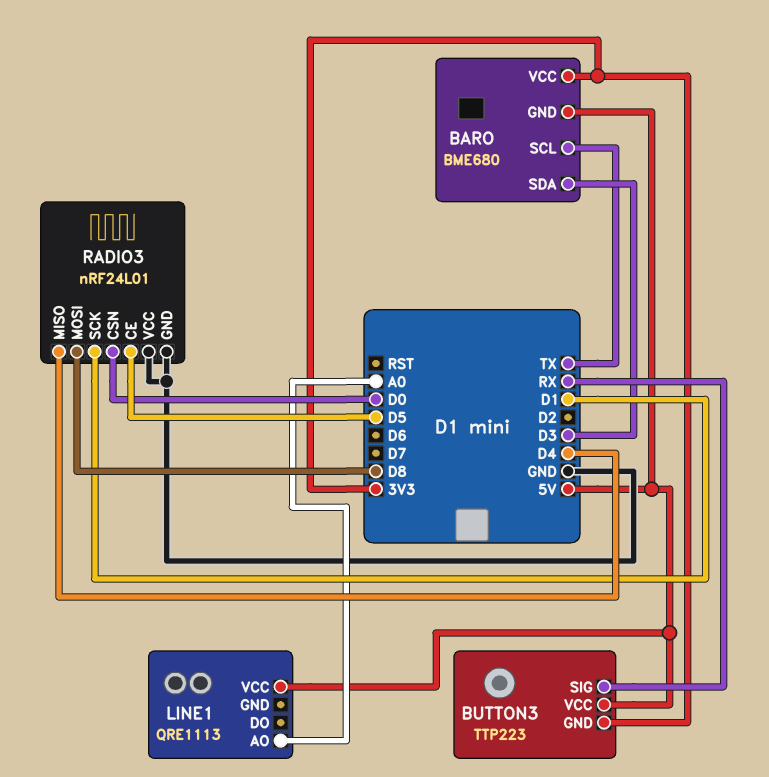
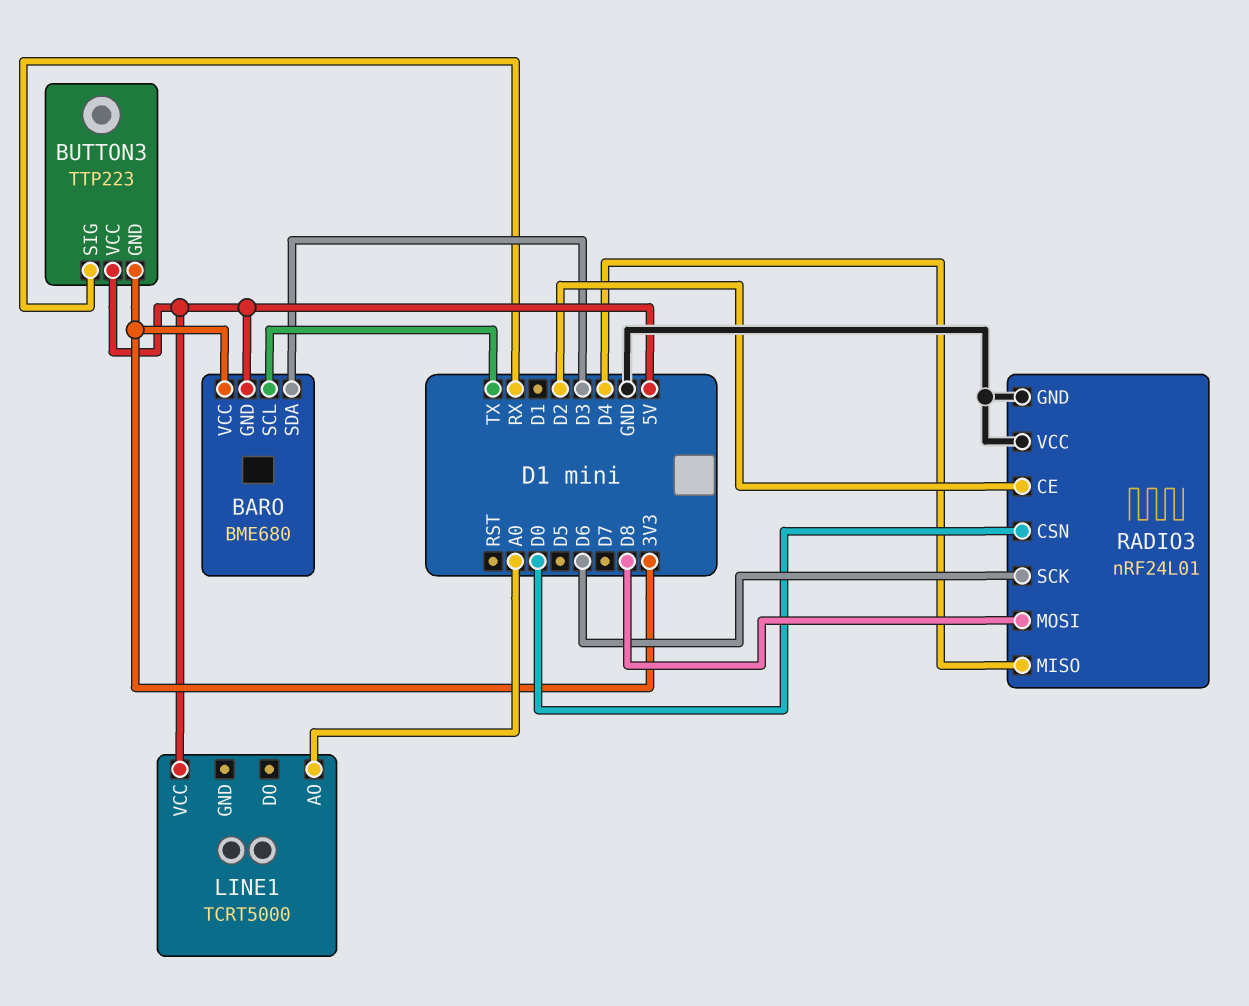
LINE1: QRE1113 -> TCRT5000
RADIO3 pin CE: D5 -> D2
RADIO3 pin SCK: D1 -> D6

